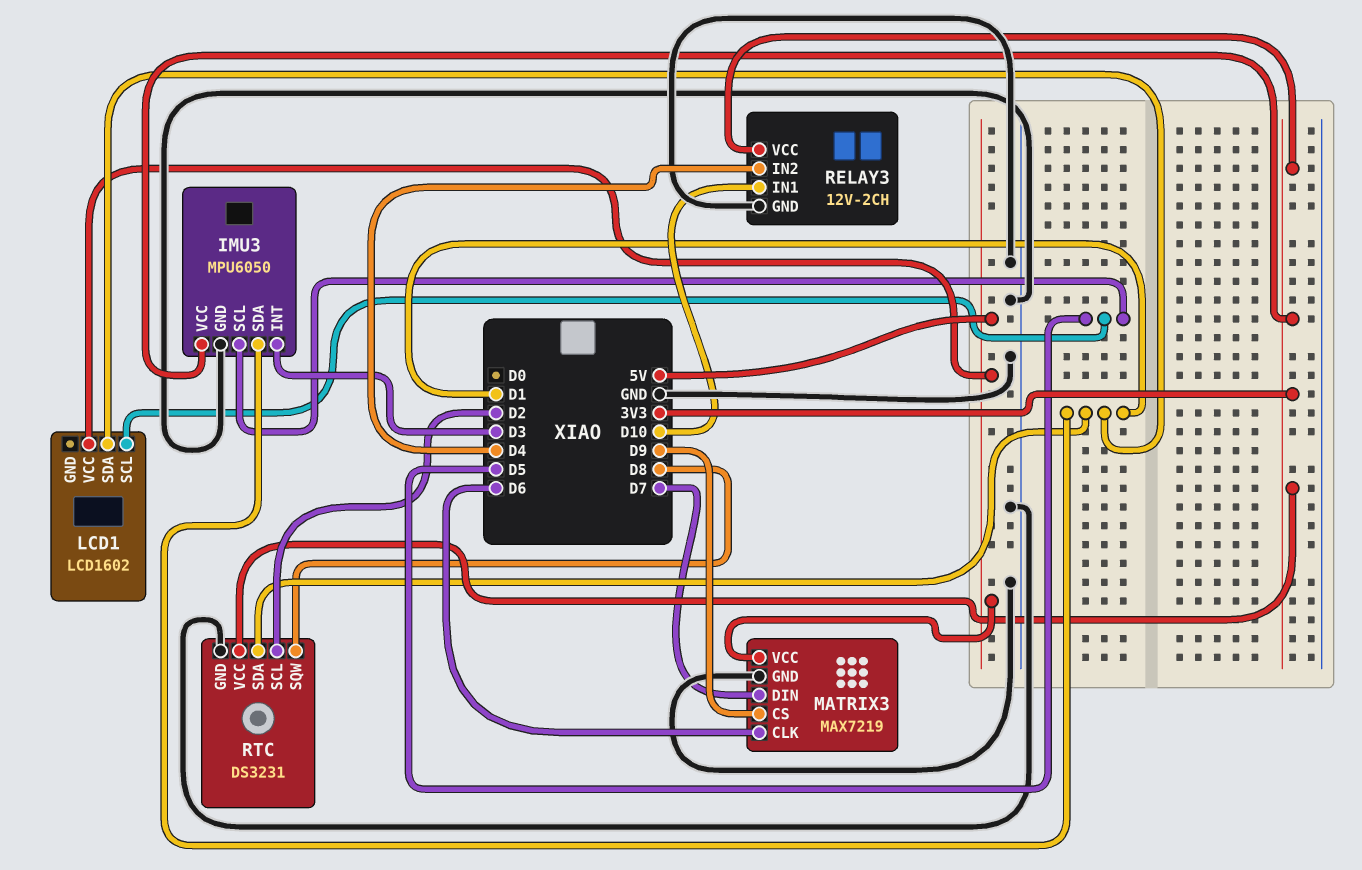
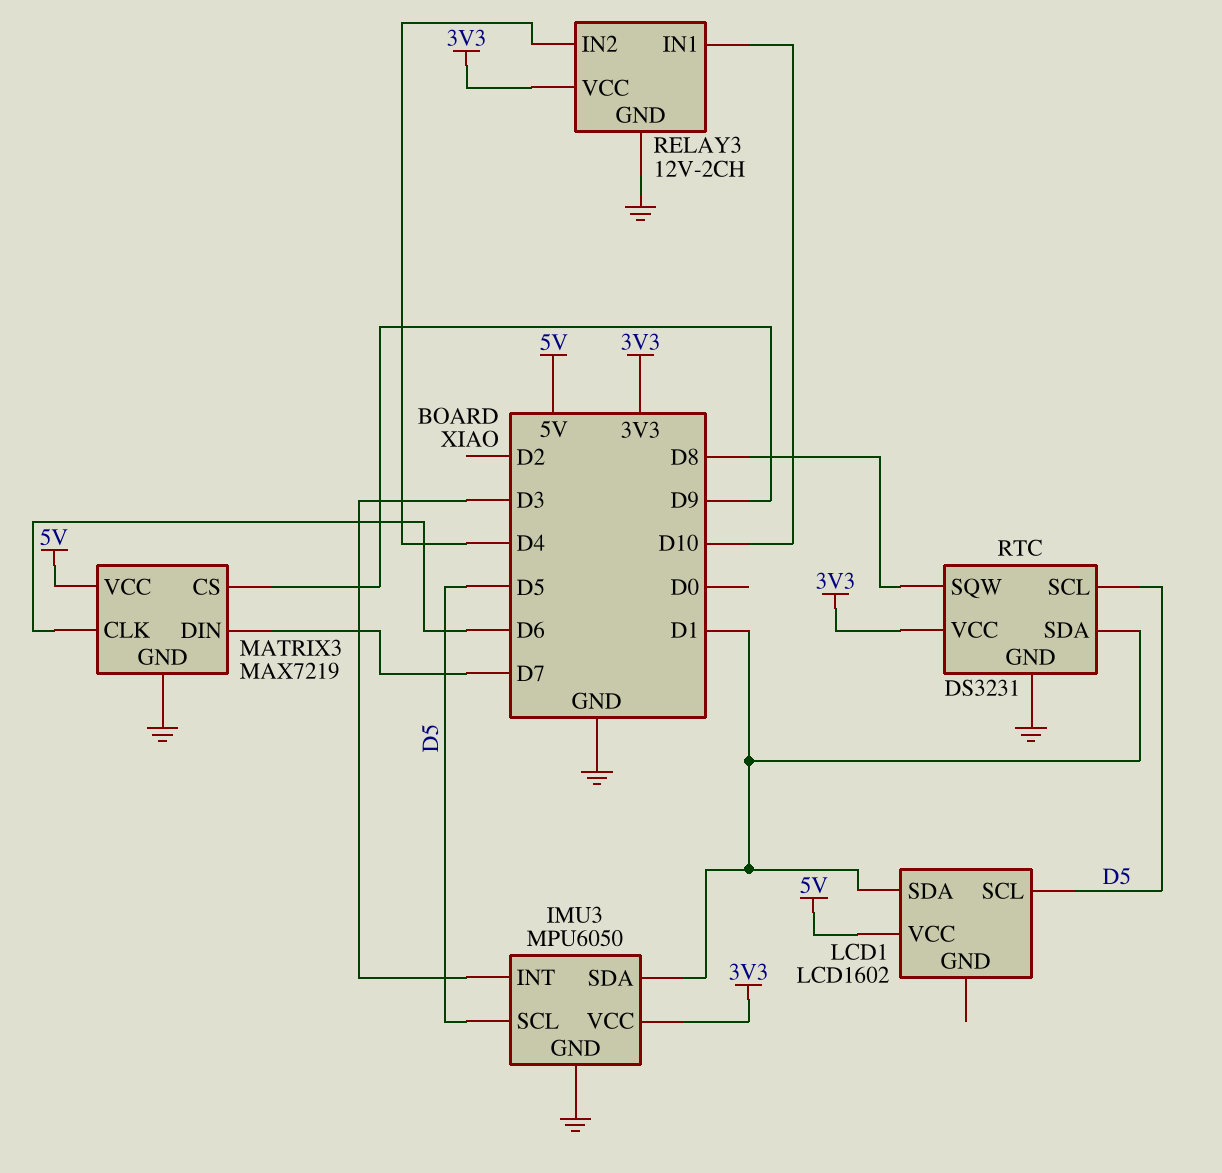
RTC pin SCL: D2 -> D5

